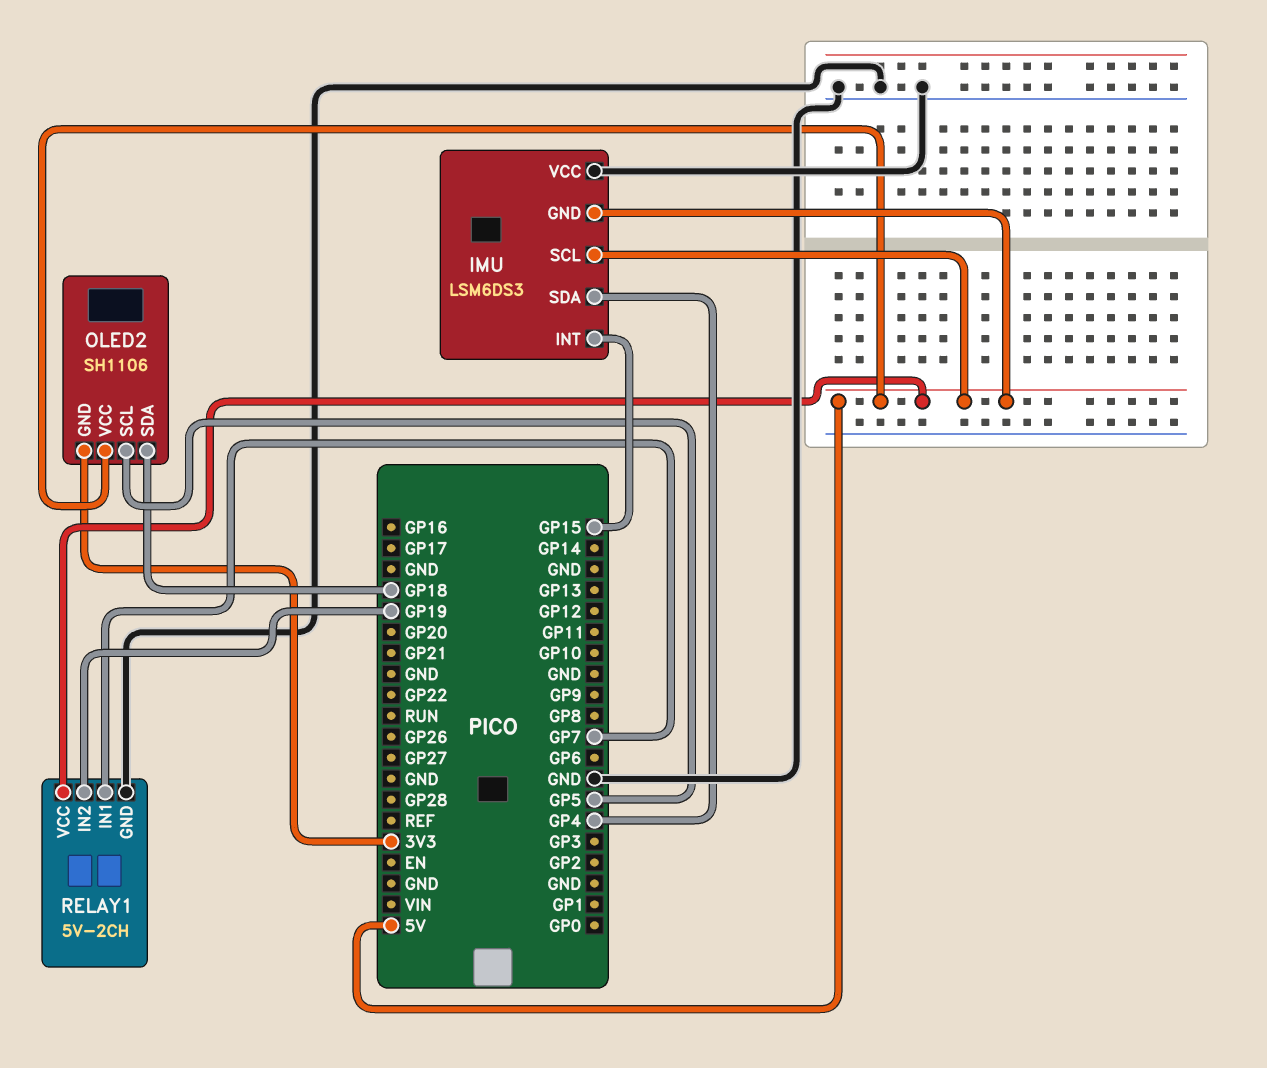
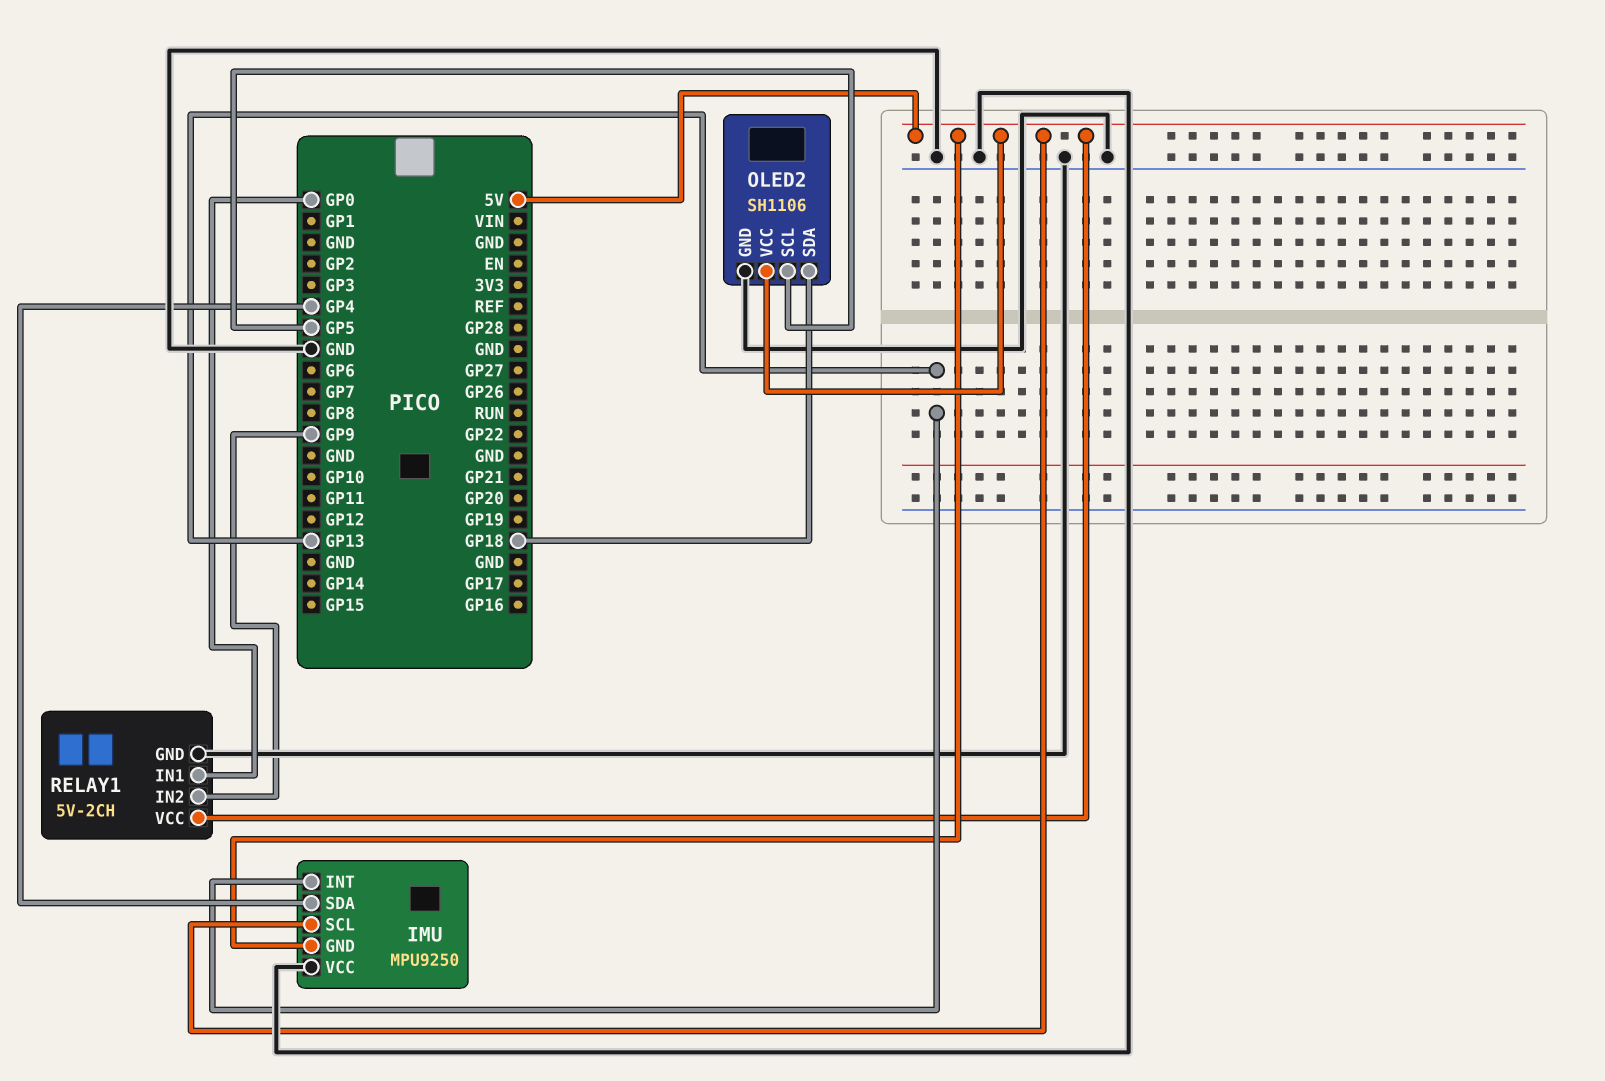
IMU: LSM6DS3 -> MPU9250
IMU pin INT: GP15 -> GP13
OLED2 pin GND: 3V3 -> GND
RELAY1 pin IN1: GP7 -> GP0
RELAY1 pin IN2: GP19 -> GP9

